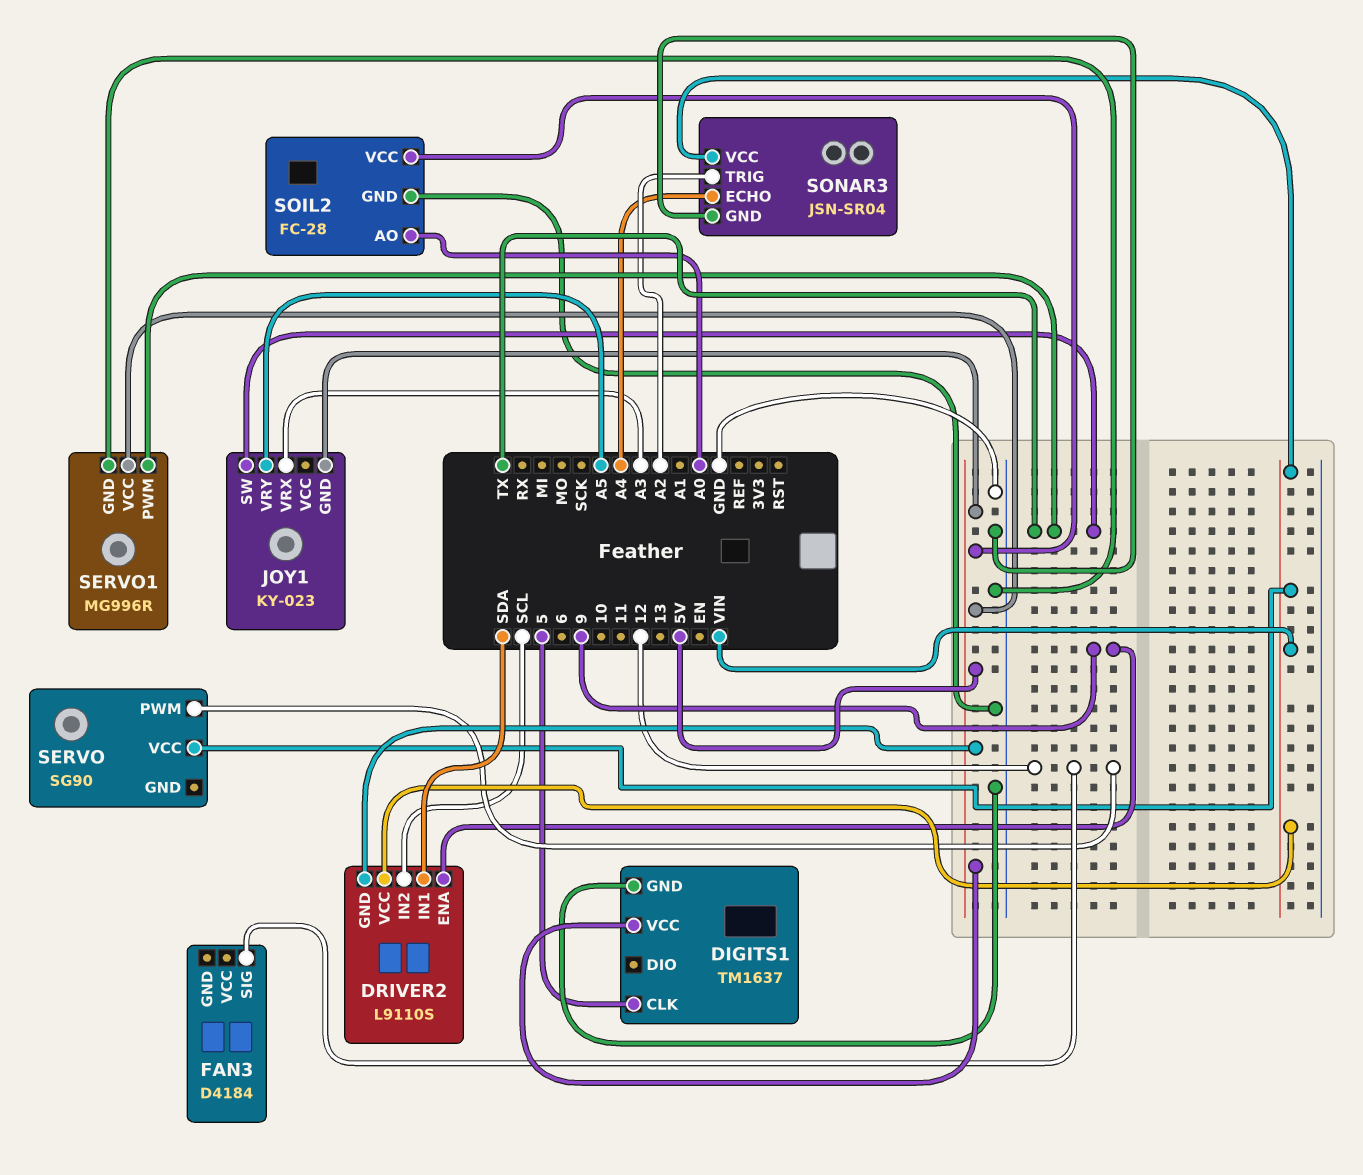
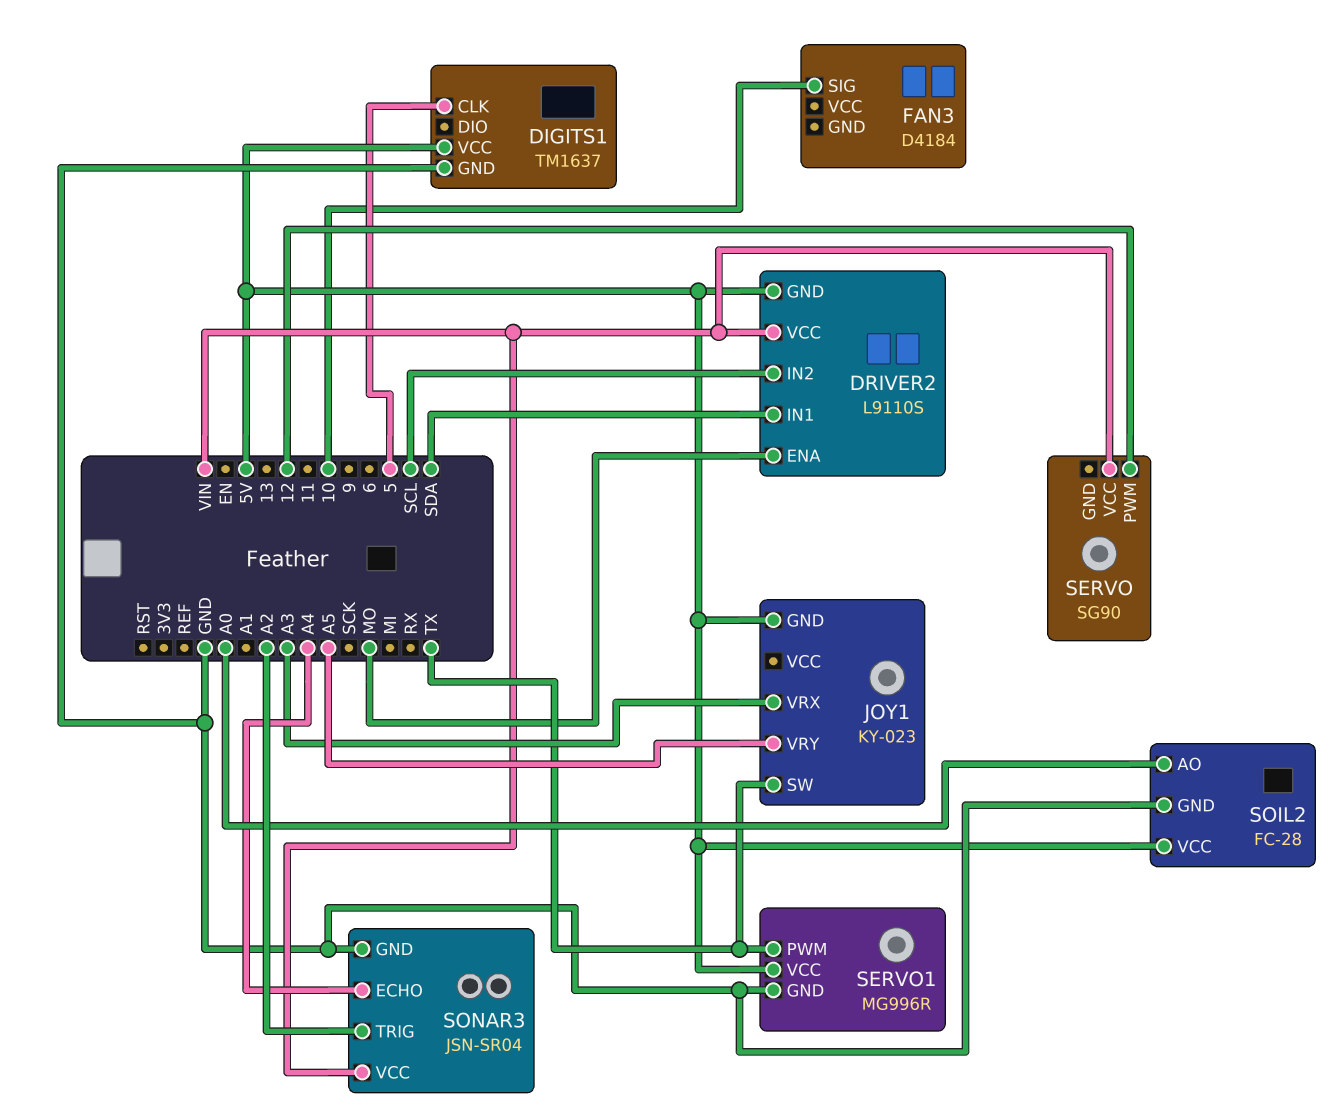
DRIVER2 pin ENA: 9 -> MO
FAN3 pin SIG: 12 -> 10

